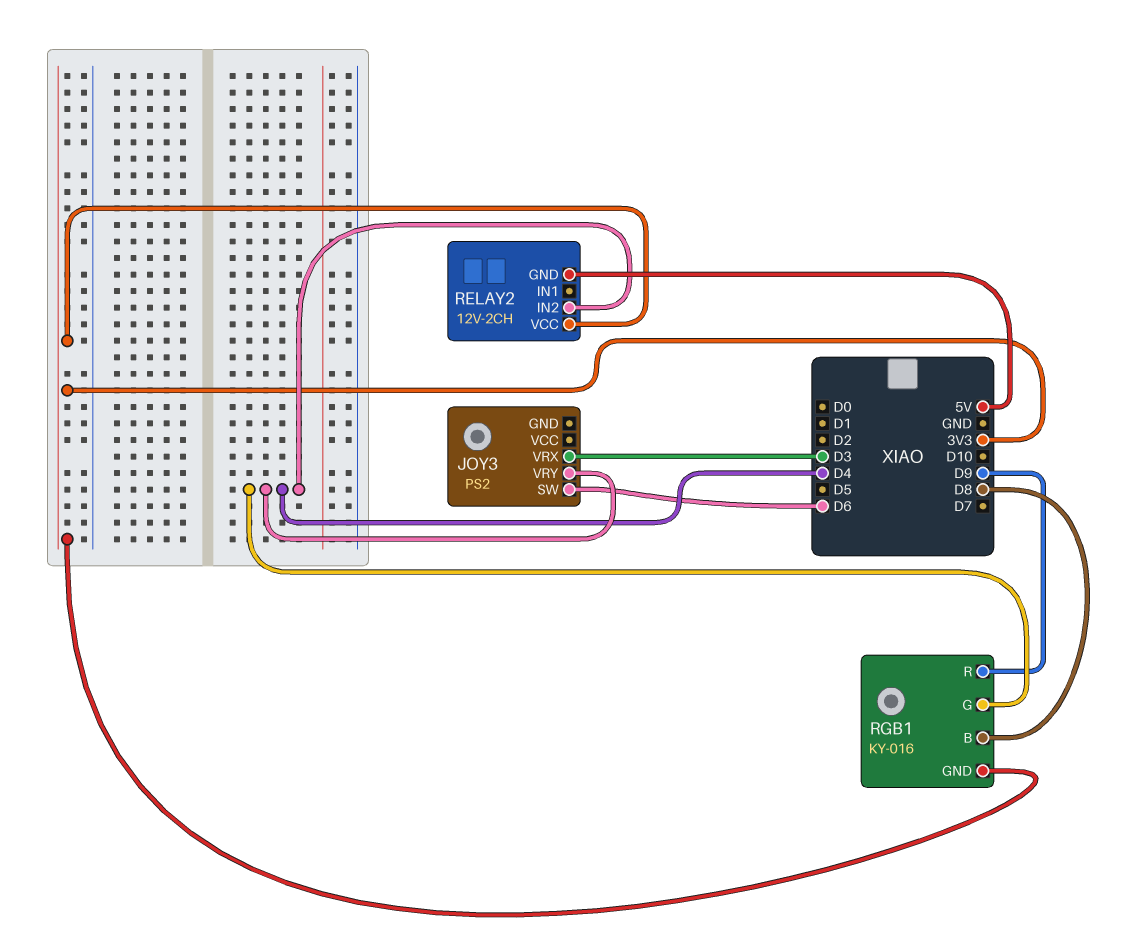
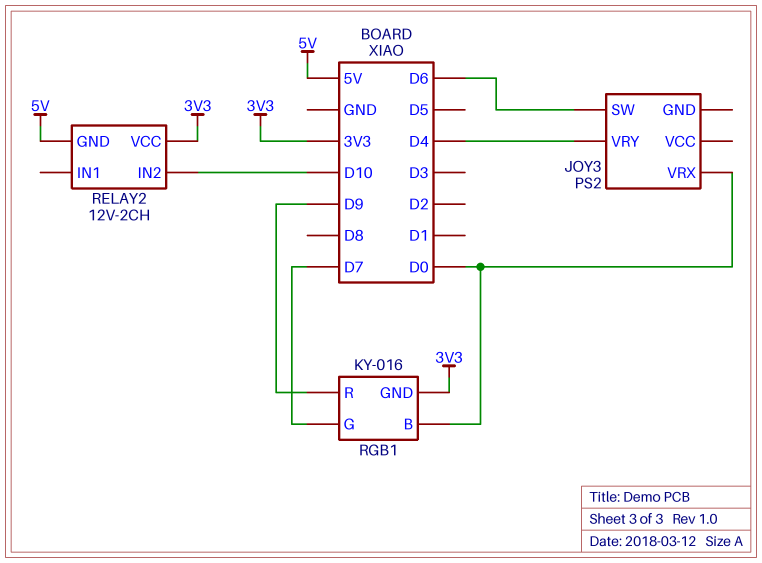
JOY3 pin VRX: D3 -> D0
RELAY2 pin IN2: D4 -> D10
RGB1 pin B: D8 -> D0
RGB1 pin G: D4 -> D7

